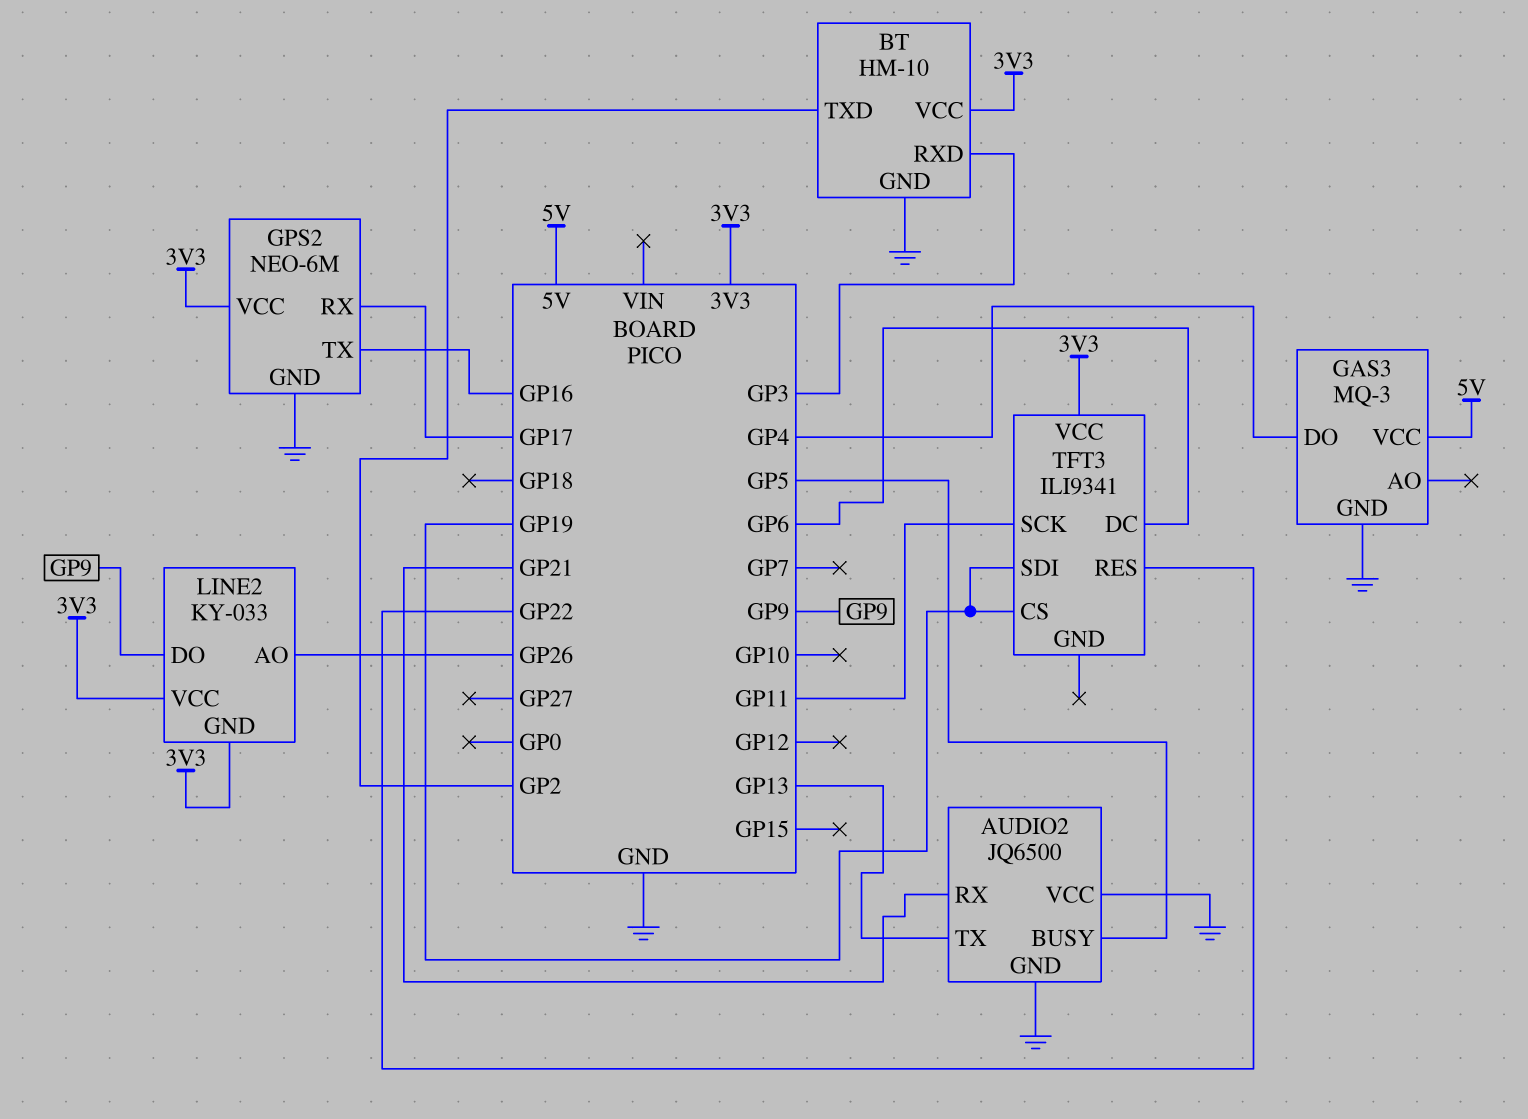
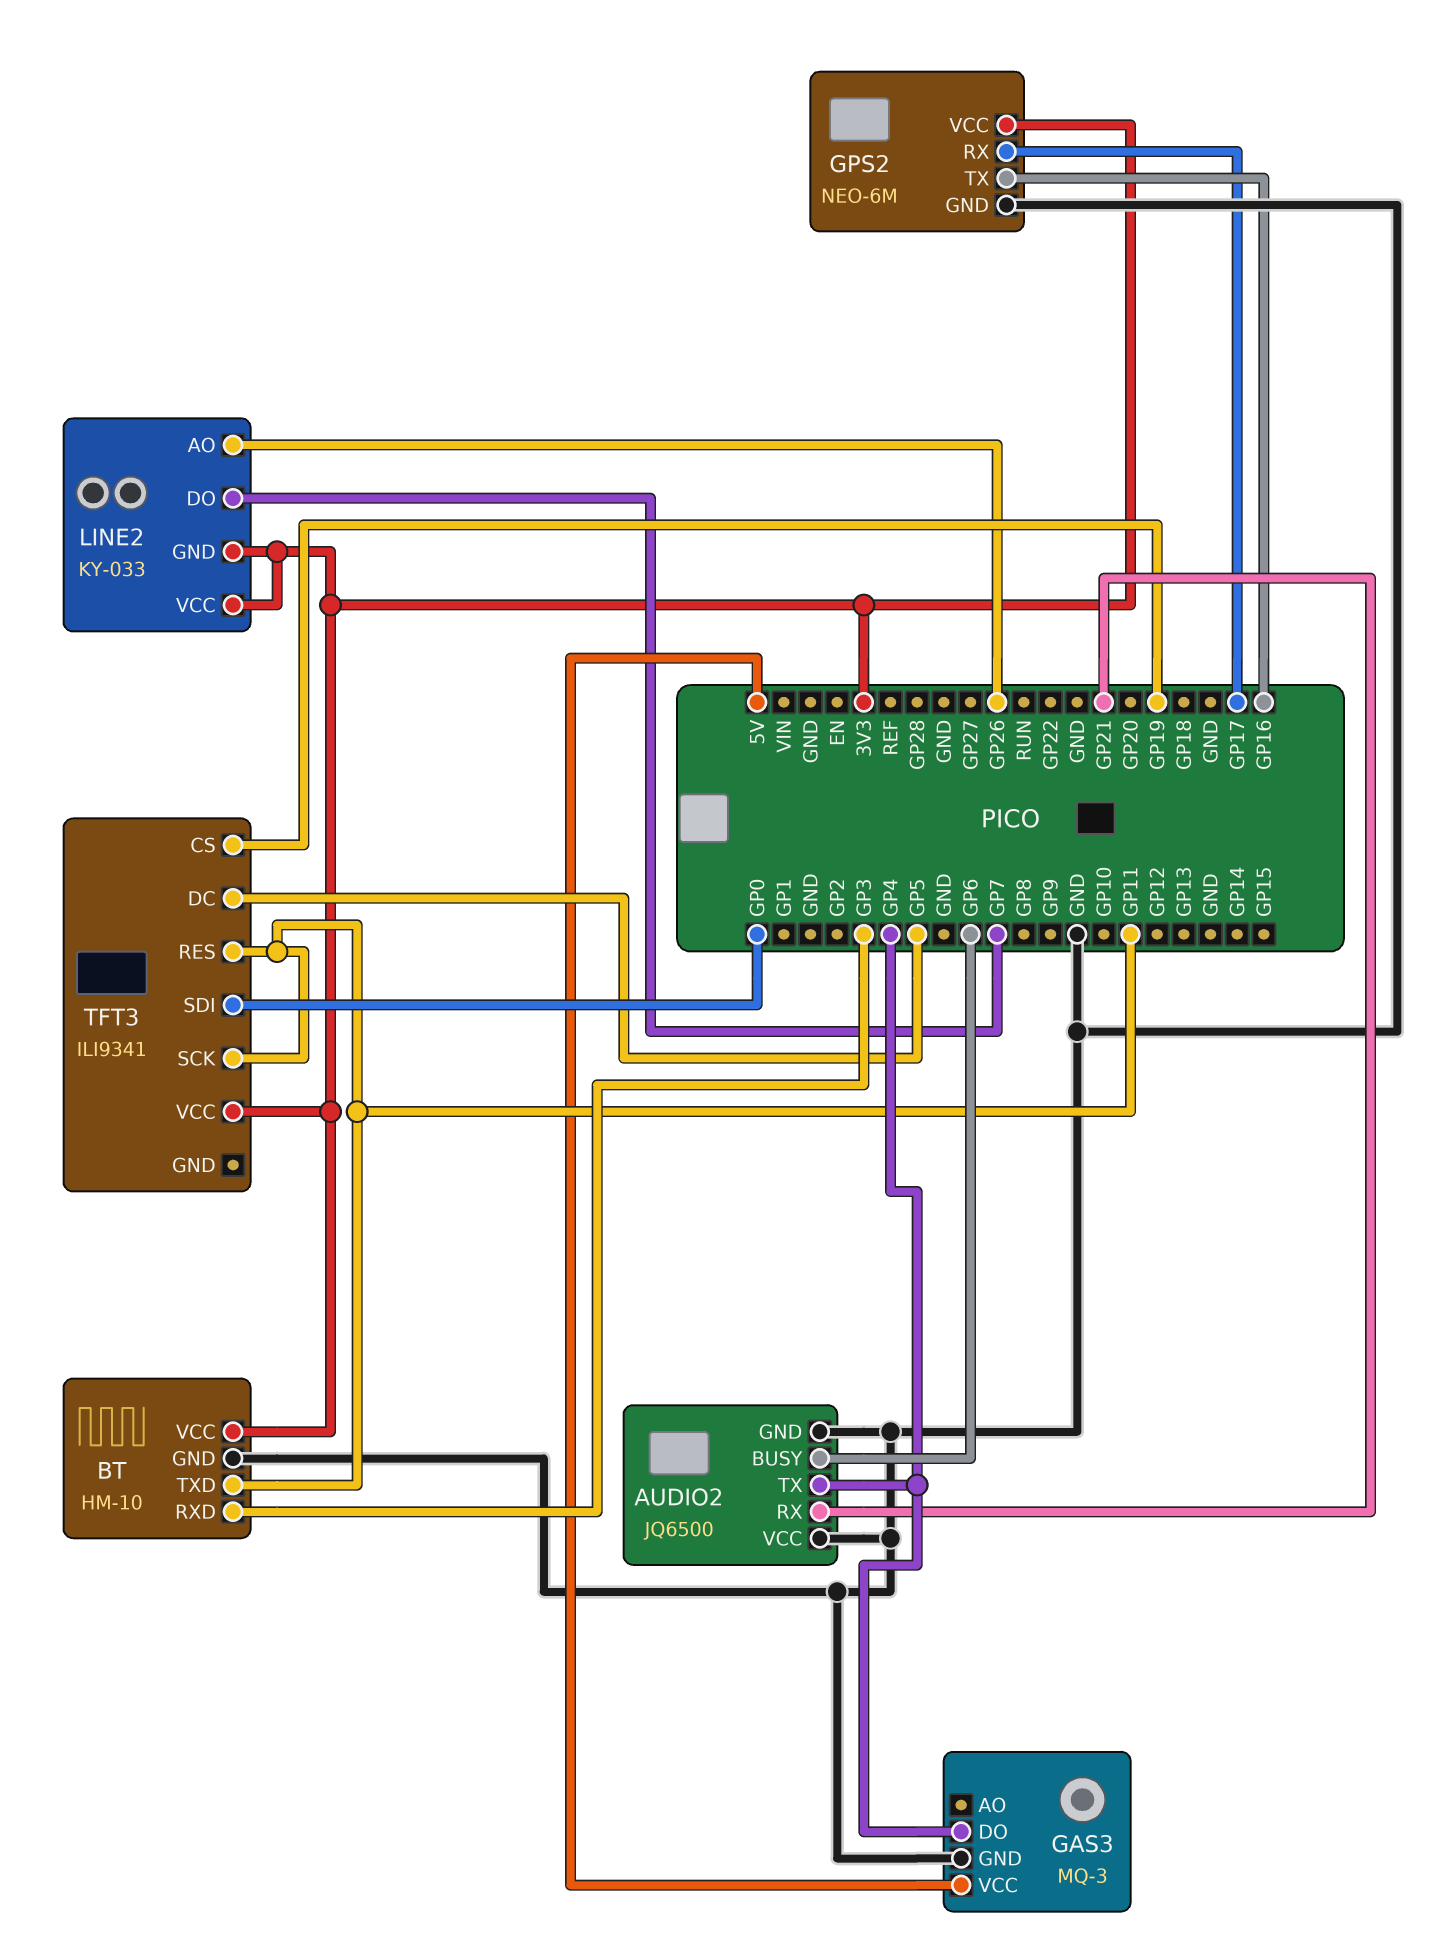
AUDIO2 pin BUSY: GP5 -> GP6
AUDIO2 pin TX: GP13 -> GP4
BT pin TXD: GP2 -> GP11
LINE2 pin DO: GP9 -> GP7
TFT3 pin DC: GP6 -> GP5
TFT3 pin RES: GP22 -> GP11
TFT3 pin SDI: GP19 -> GP0

